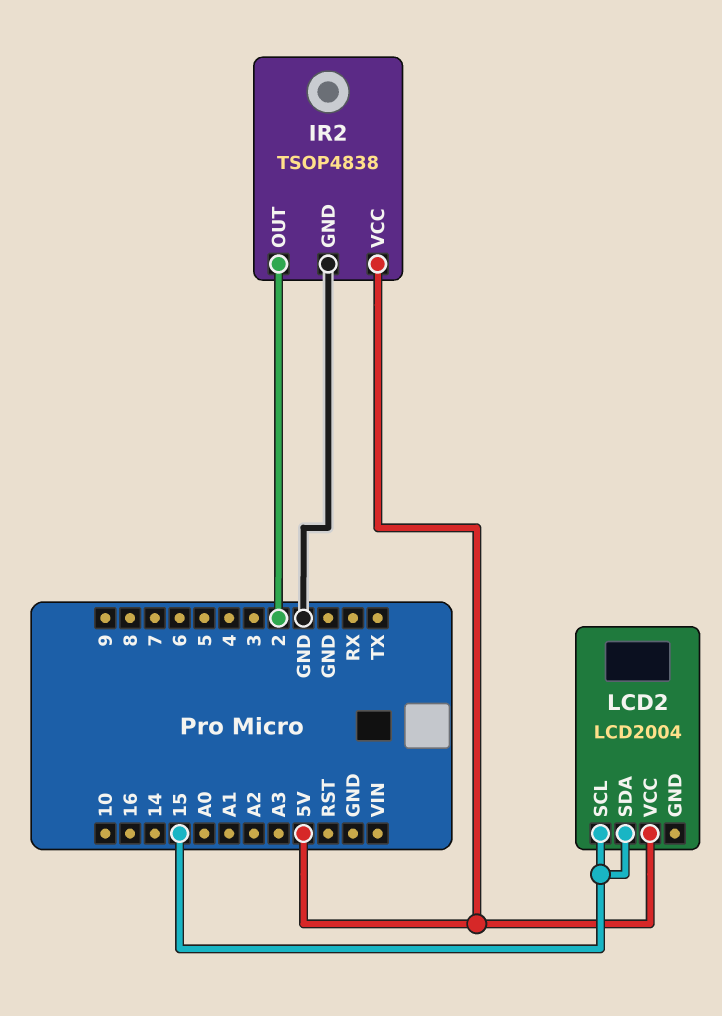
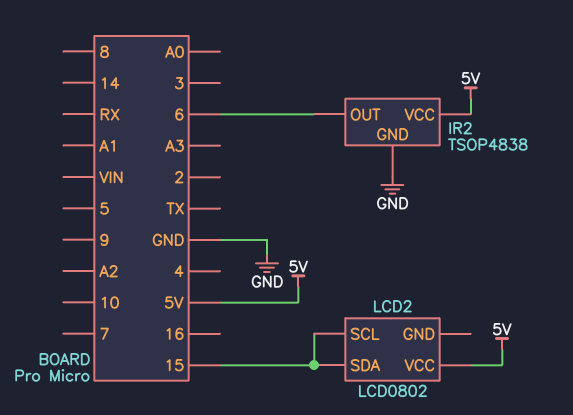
IR2 pin OUT: 2 -> 6
LCD2: LCD2004 -> LCD0802

